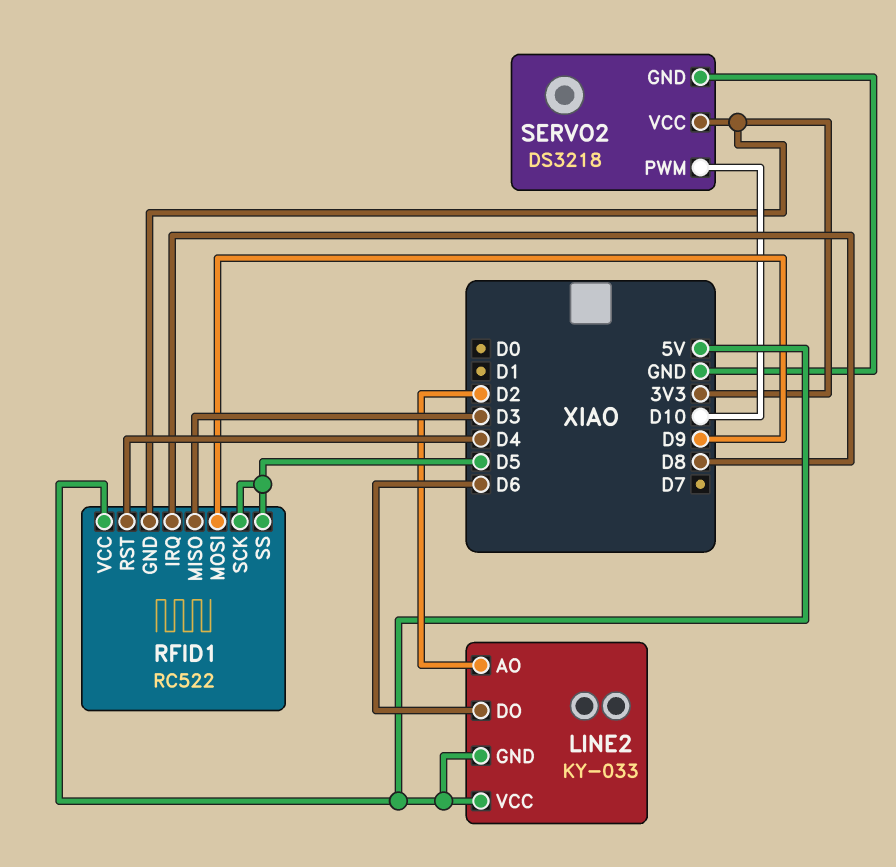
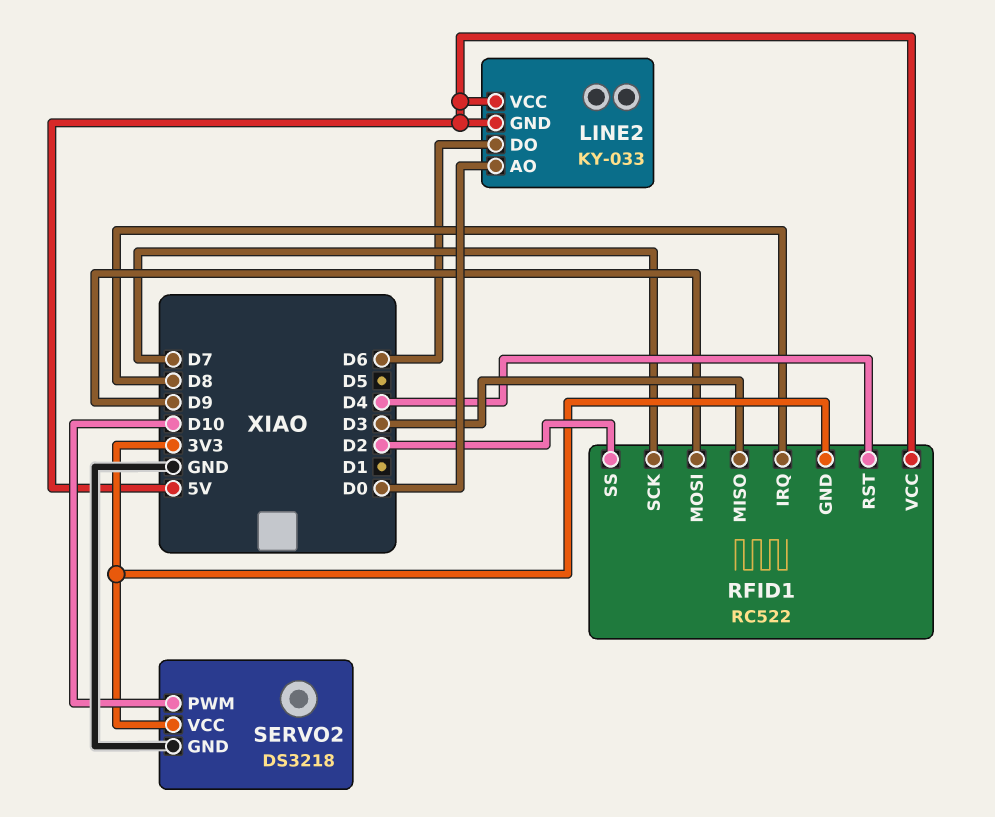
LINE2 pin AO: D2 -> D0
RFID1 pin SCK: D5 -> D7
RFID1 pin SS: D5 -> D2

